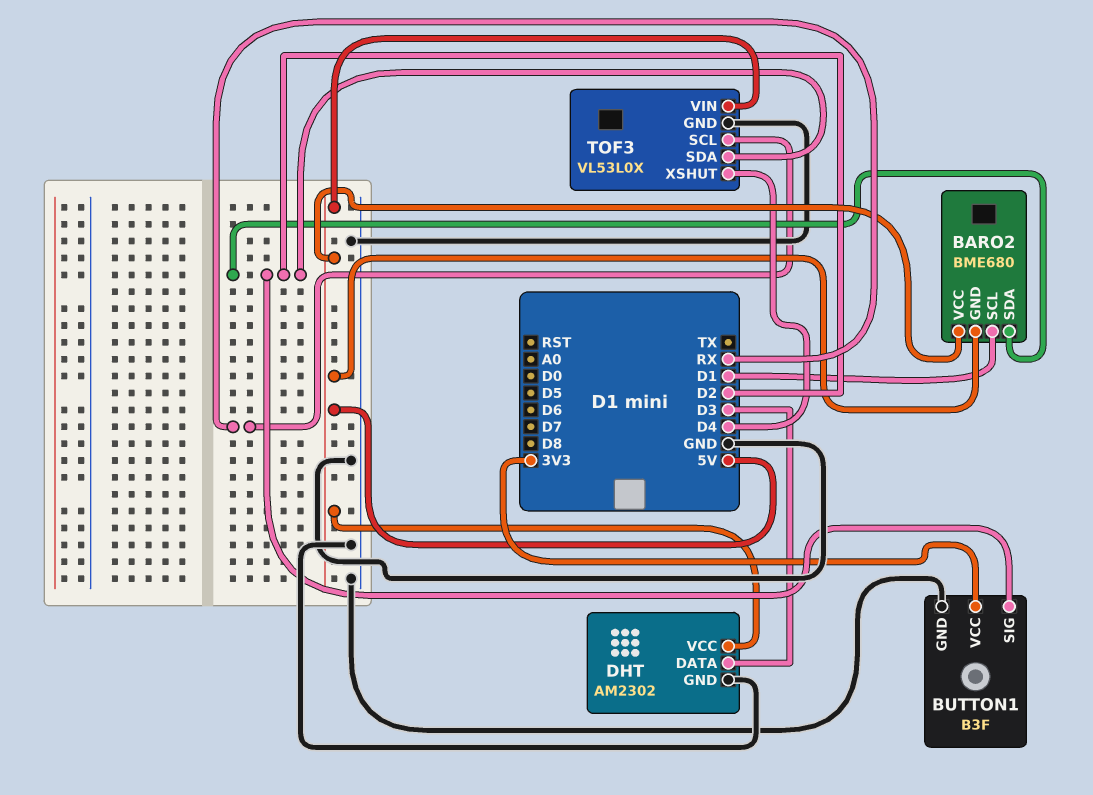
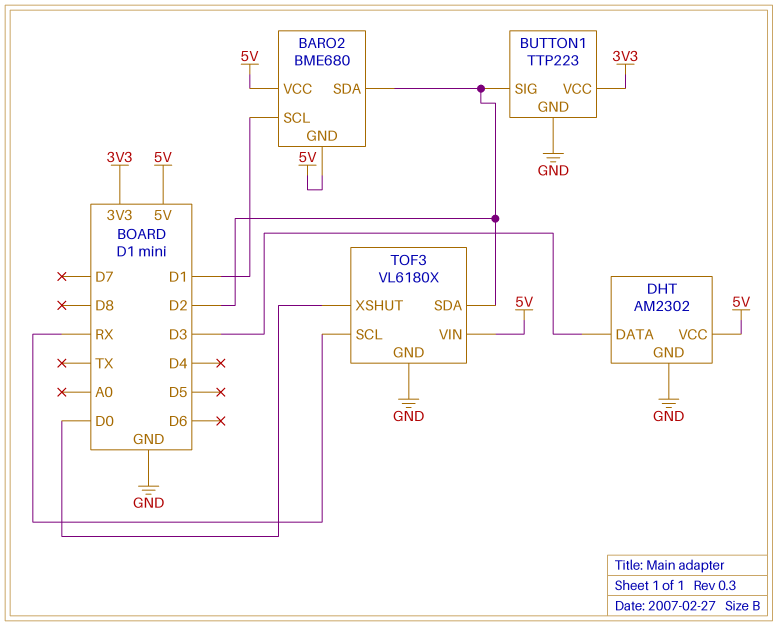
BUTTON1: B3F -> TTP223
TOF3: VL53L0X -> VL6180X
TOF3 pin XSHUT: D4 -> D0

